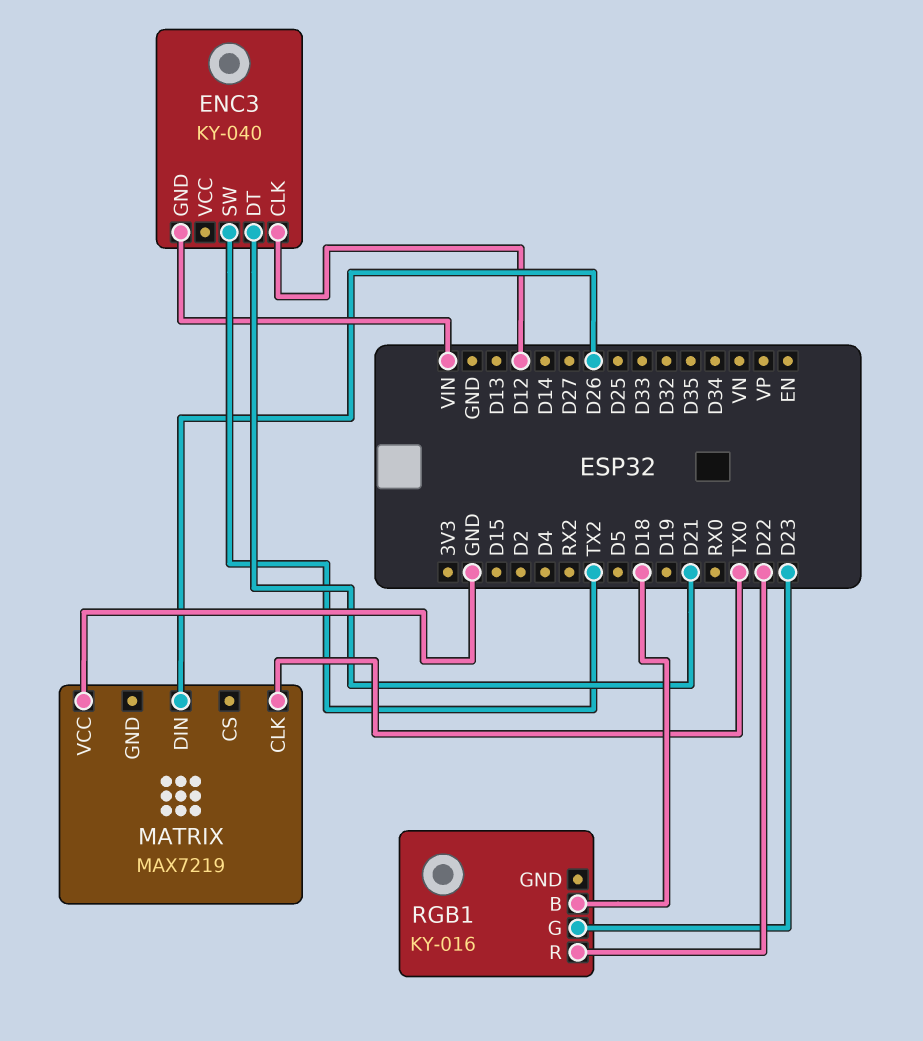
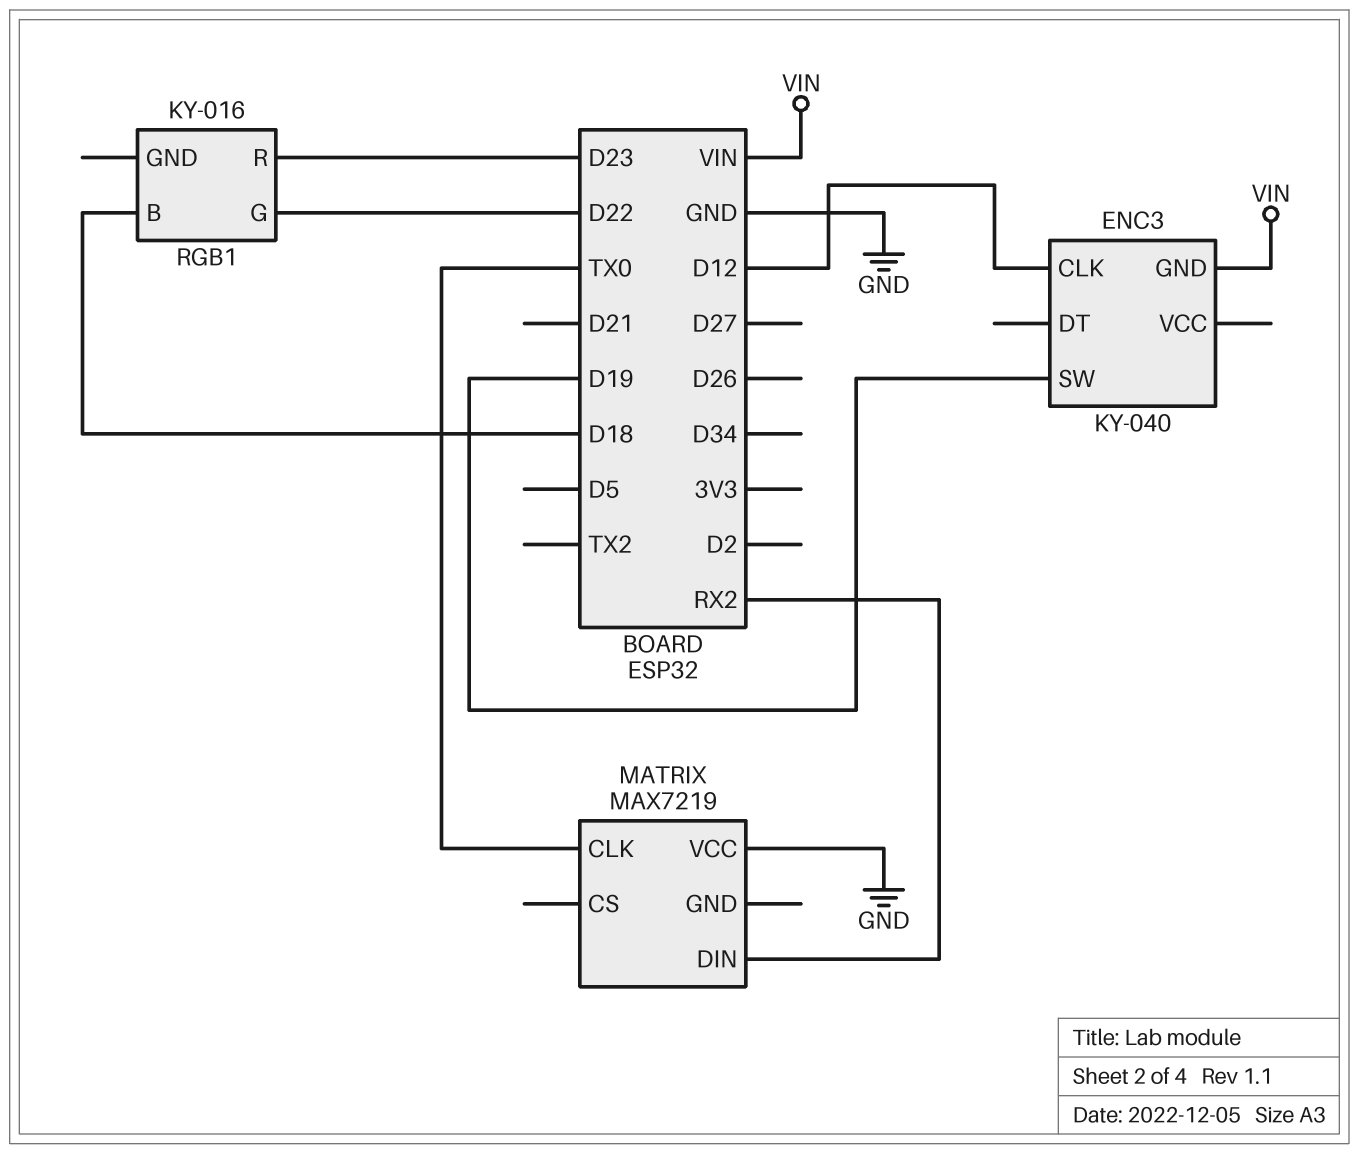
ENC3 pin DT: D21 -> none
ENC3 pin SW: TX2 -> D19
MATRIX pin DIN: D26 -> RX2
RGB1 pin G: D23 -> D22
RGB1 pin R: D22 -> D23

